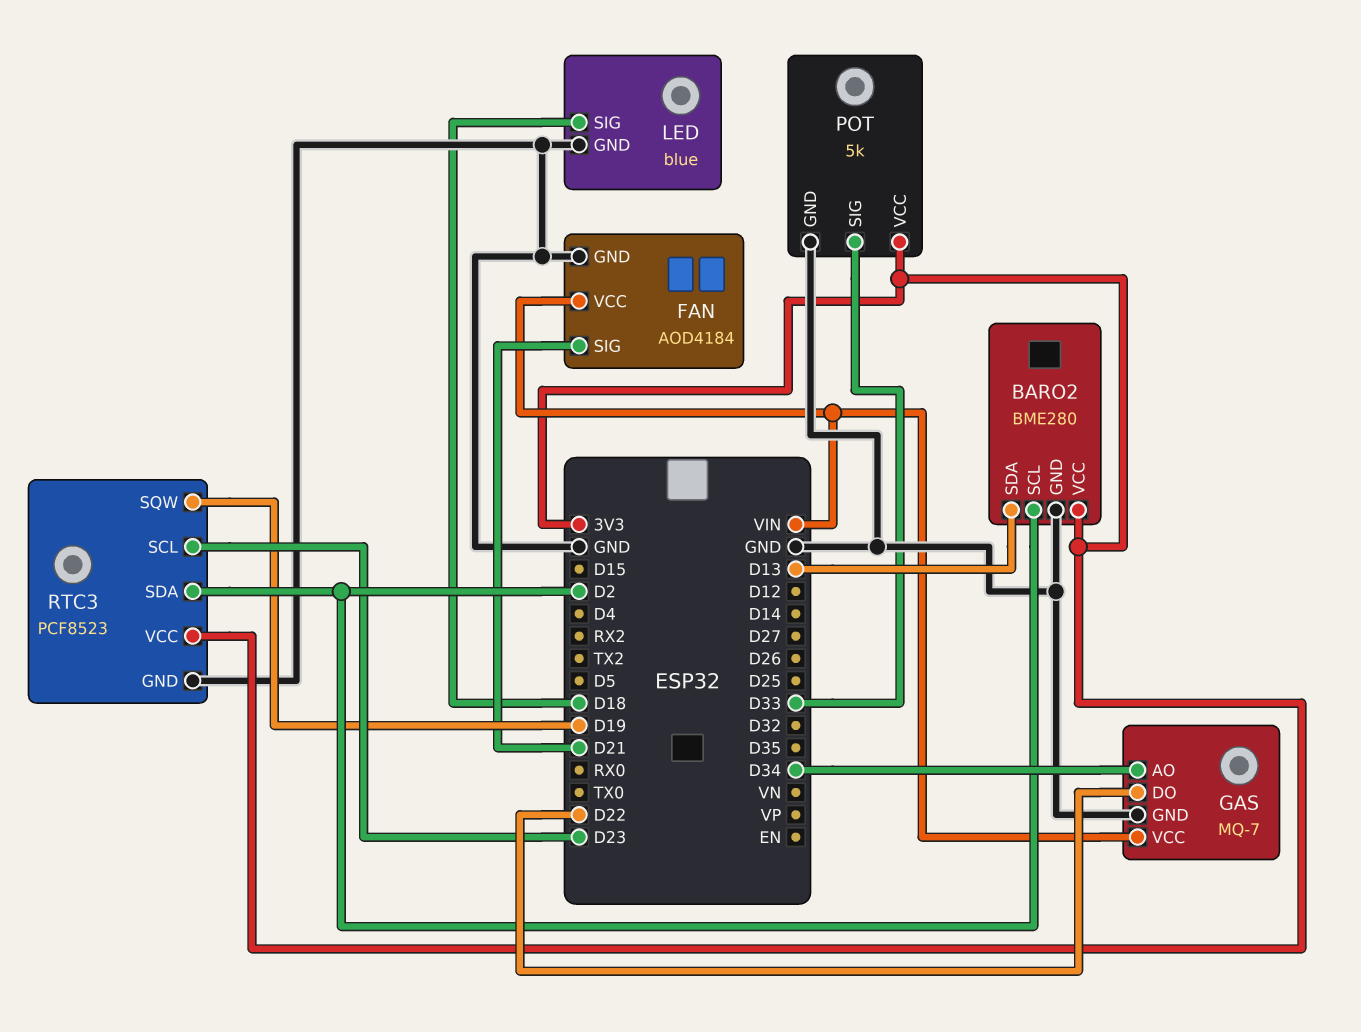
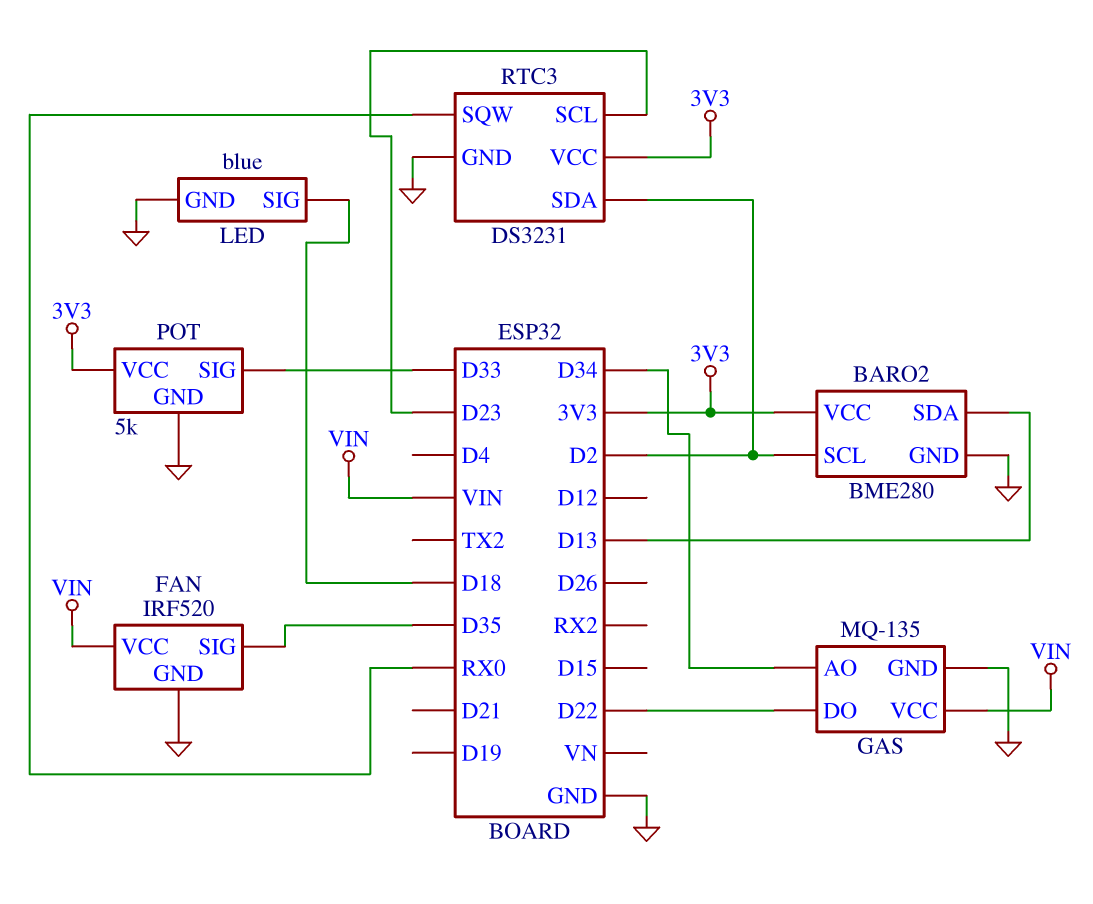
FAN: AOD4184 -> IRF520
FAN pin SIG: D21 -> D35
GAS: MQ-7 -> MQ-135
RTC3: PCF8523 -> DS3231
RTC3 pin SQW: D19 -> RX0

